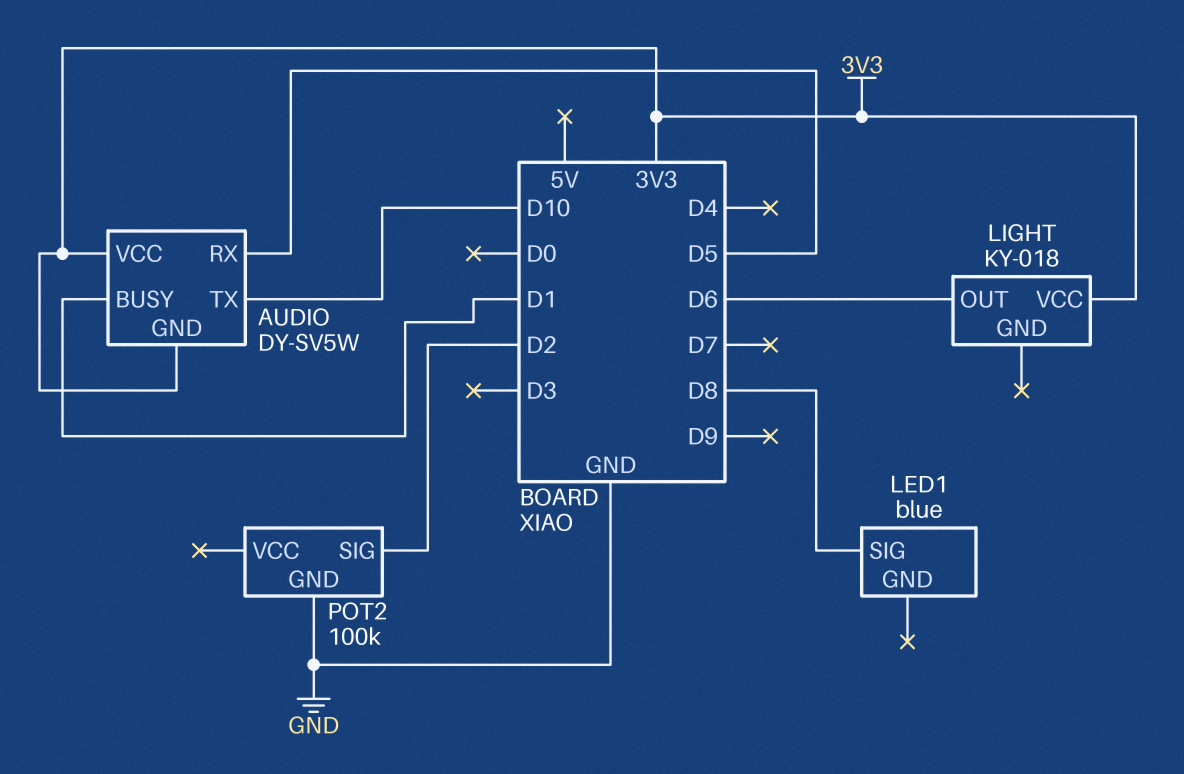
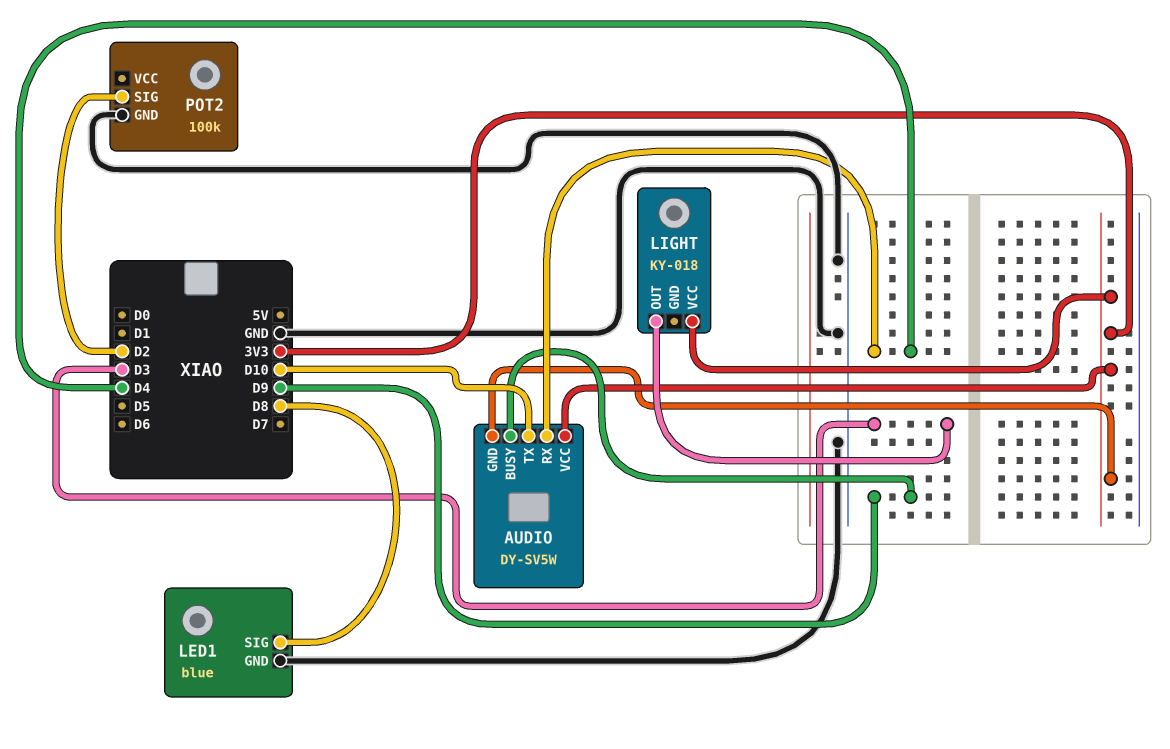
AUDIO pin BUSY: D1 -> D9
AUDIO pin RX: D5 -> D4
LED1 pin GND: none -> GND
LIGHT pin OUT: D6 -> D3

